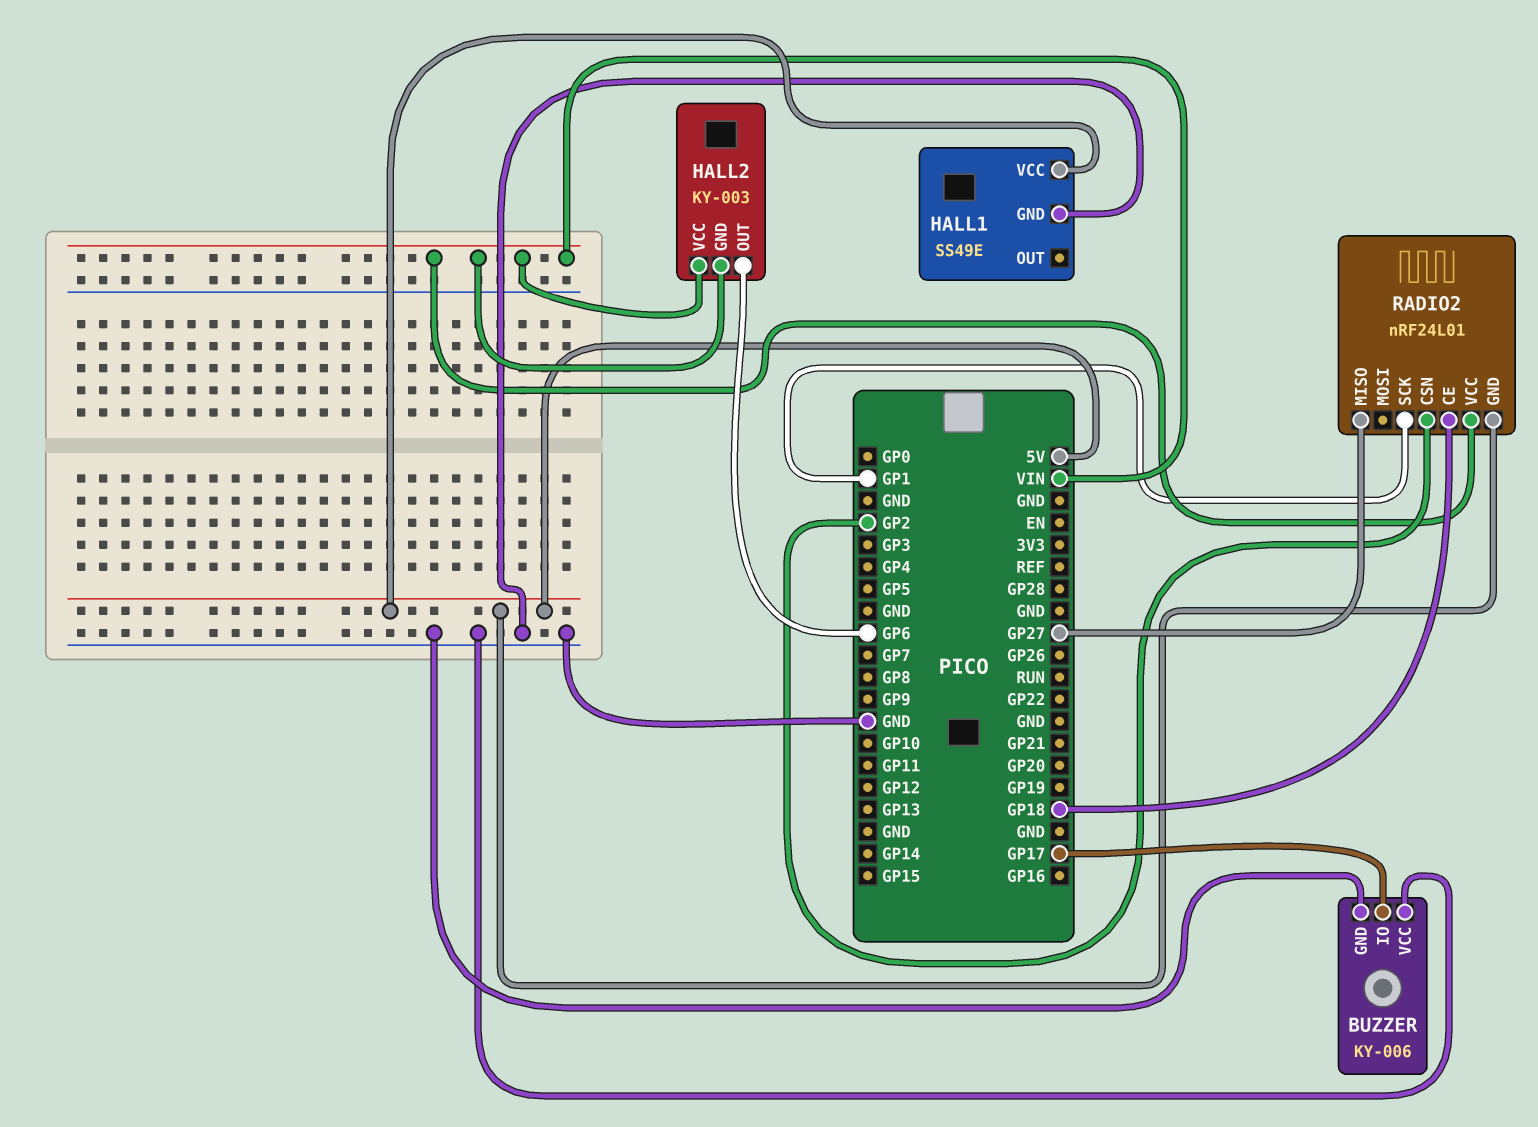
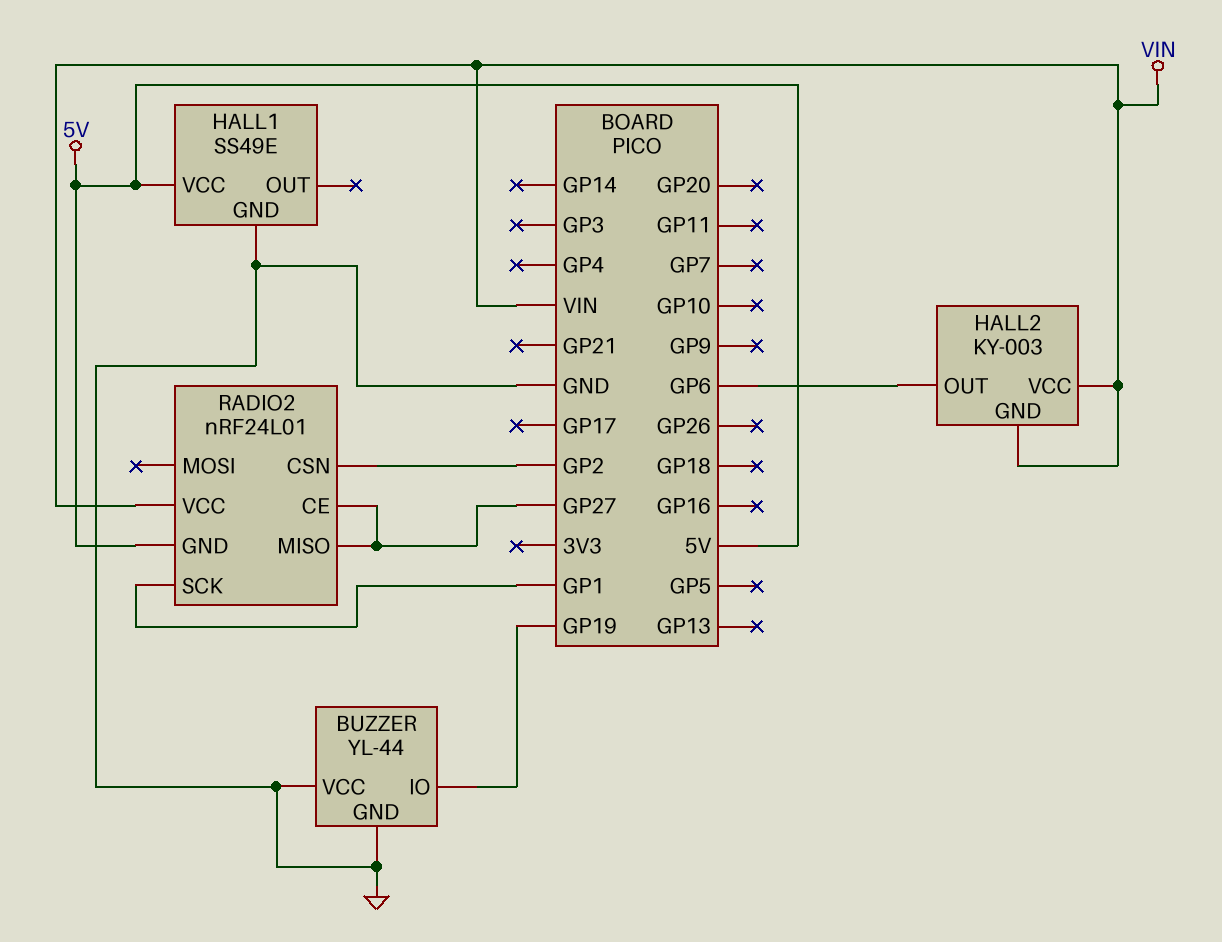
BUZZER: KY-006 -> YL-44
BUZZER pin IO: GP17 -> GP19
RADIO2 pin CE: GP18 -> GP27

